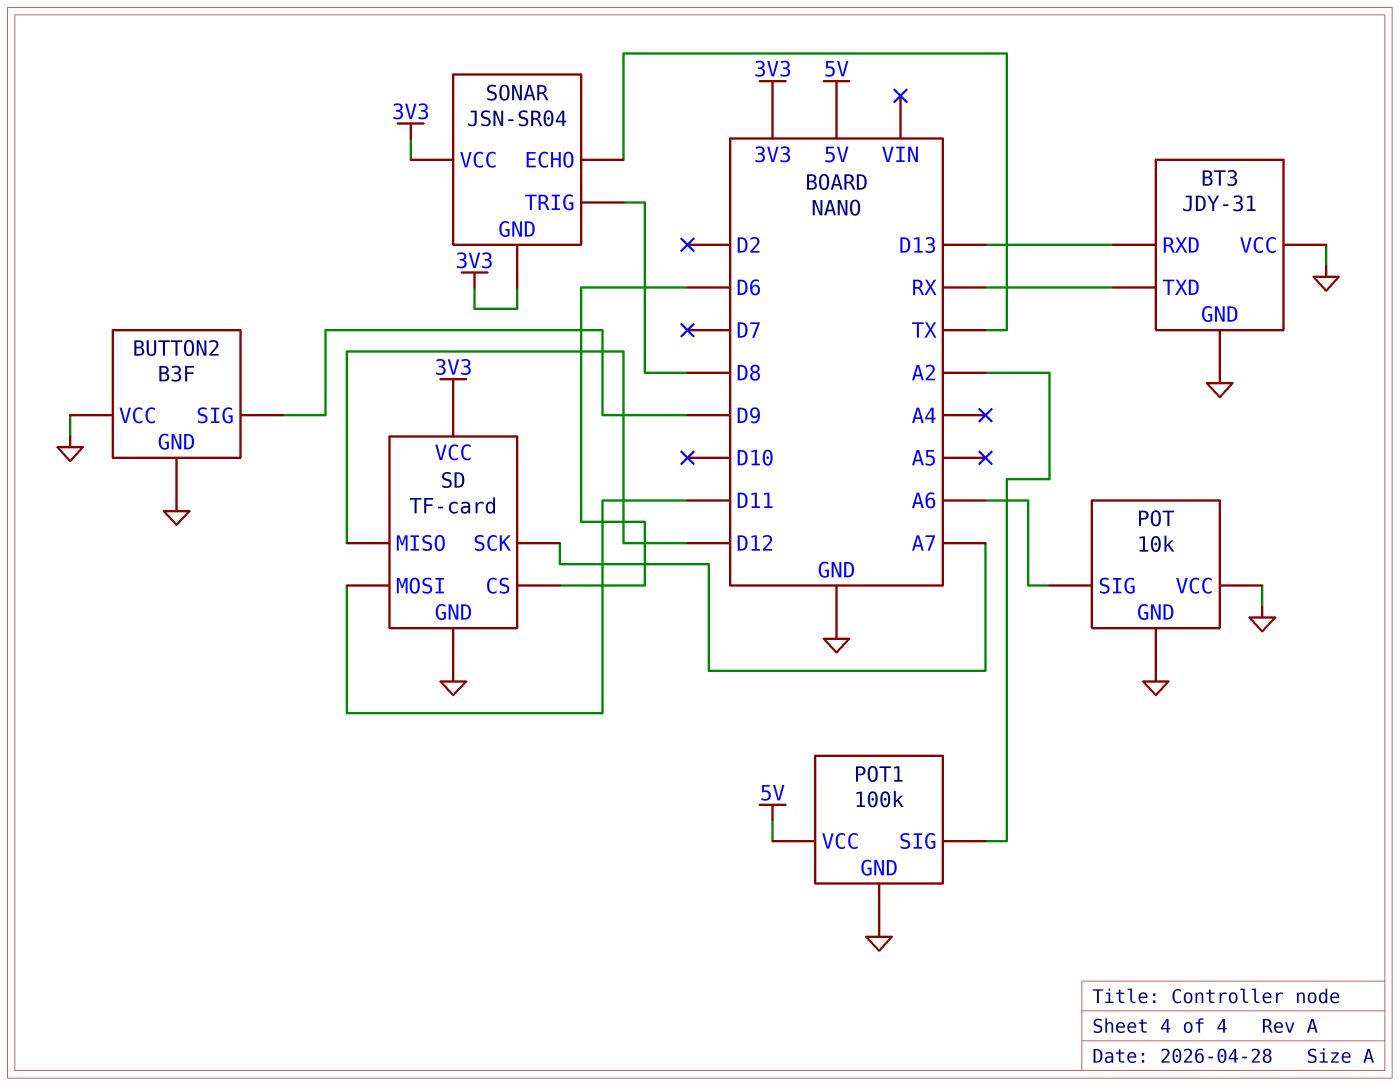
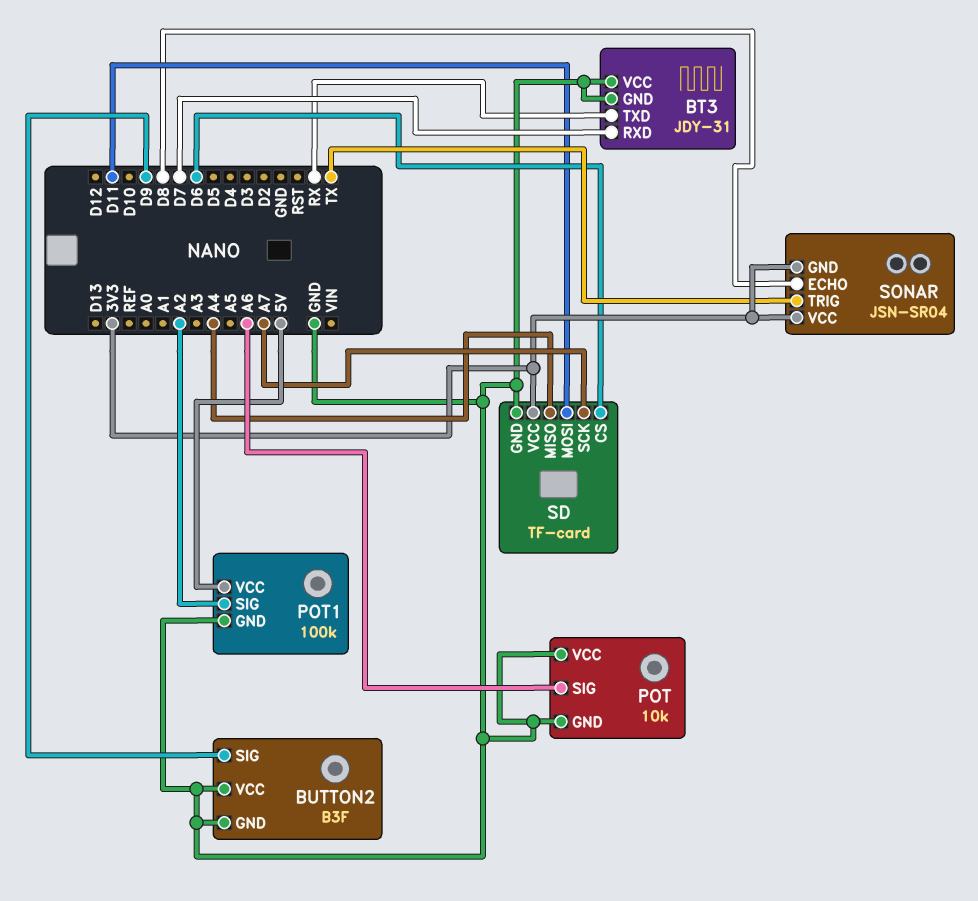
BT3 pin RXD: D13 -> D7
SD pin MISO: D12 -> A4
SONAR pin ECHO: TX -> D8
SONAR pin TRIG: D8 -> TX

